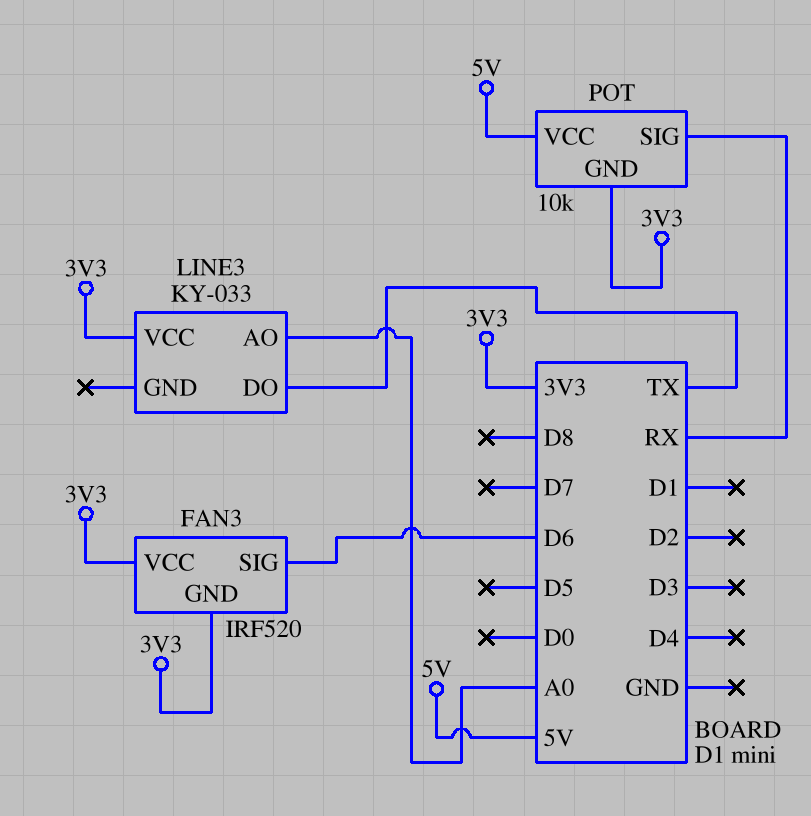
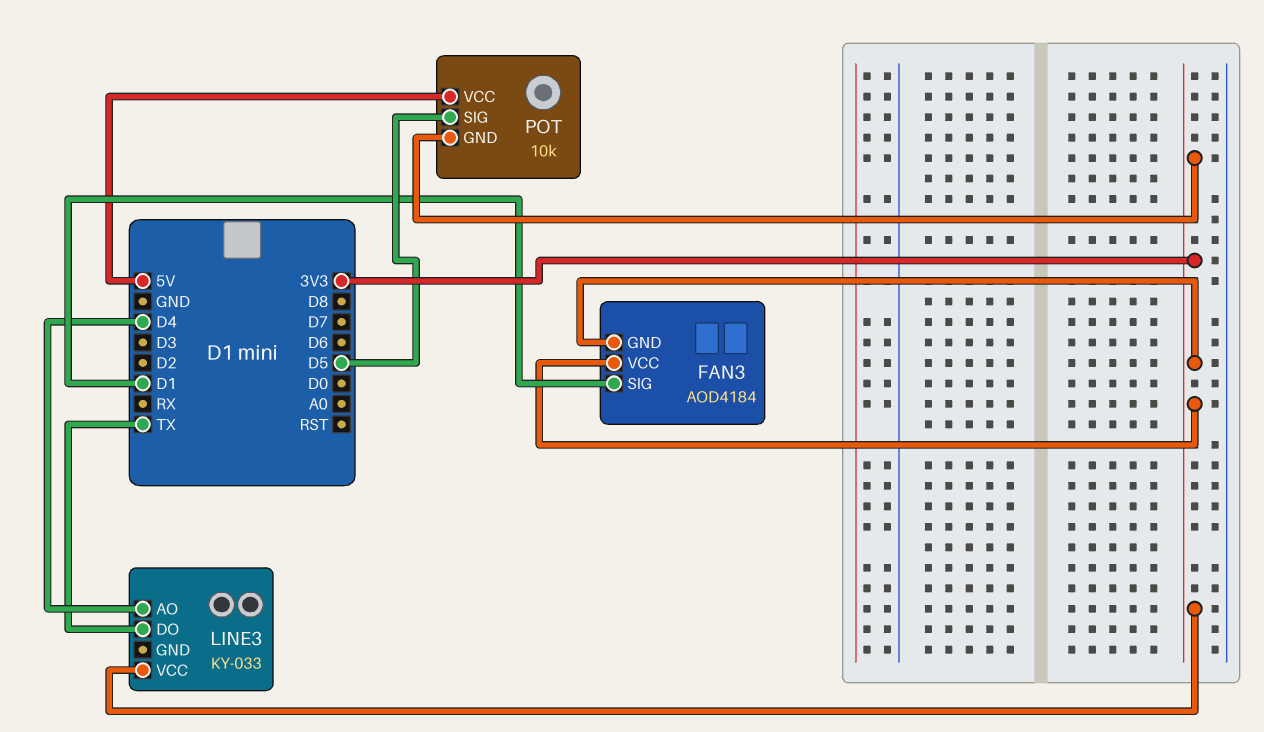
FAN3: IRF520 -> AOD4184
FAN3 pin SIG: D6 -> D1
LINE3 pin AO: A0 -> D4
POT pin SIG: RX -> D5

